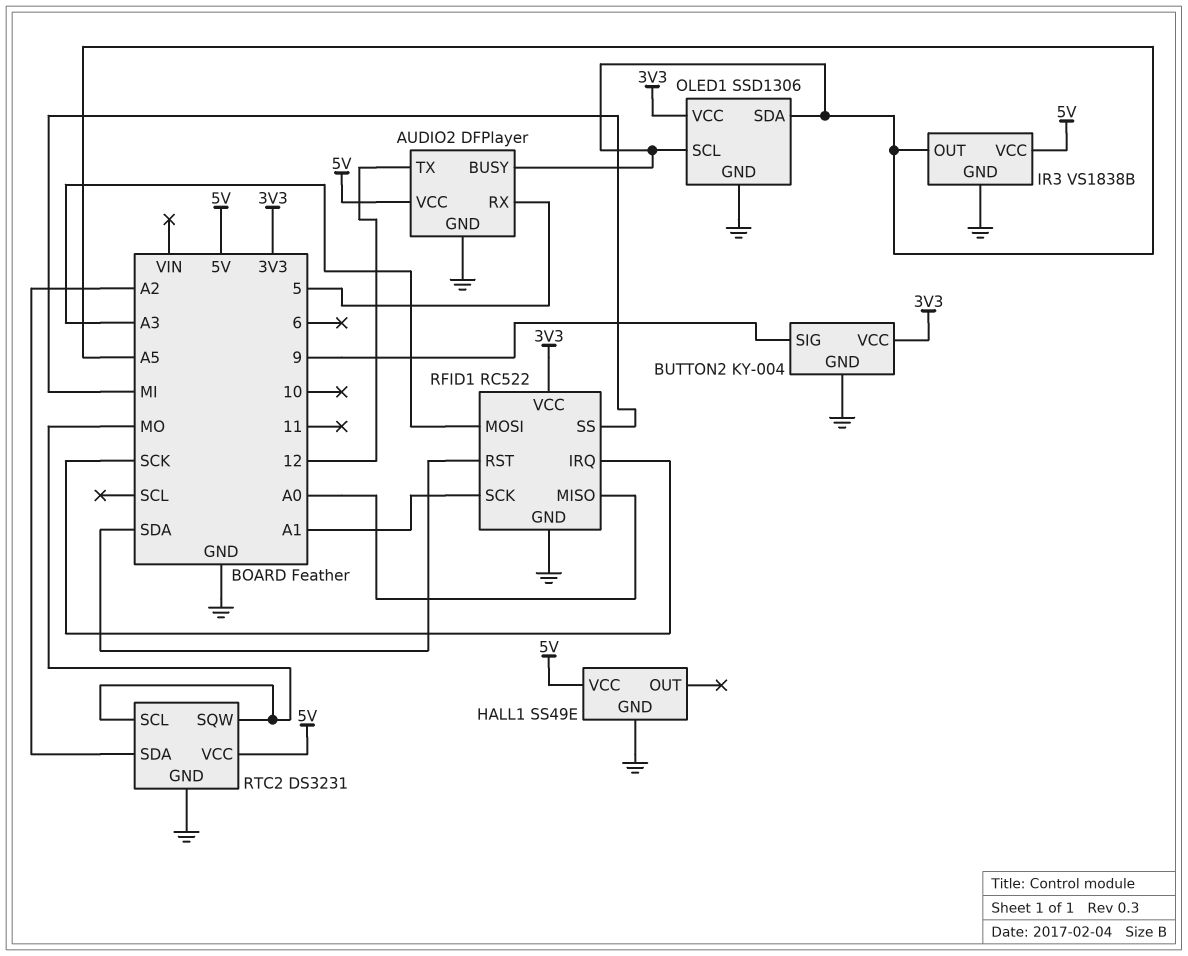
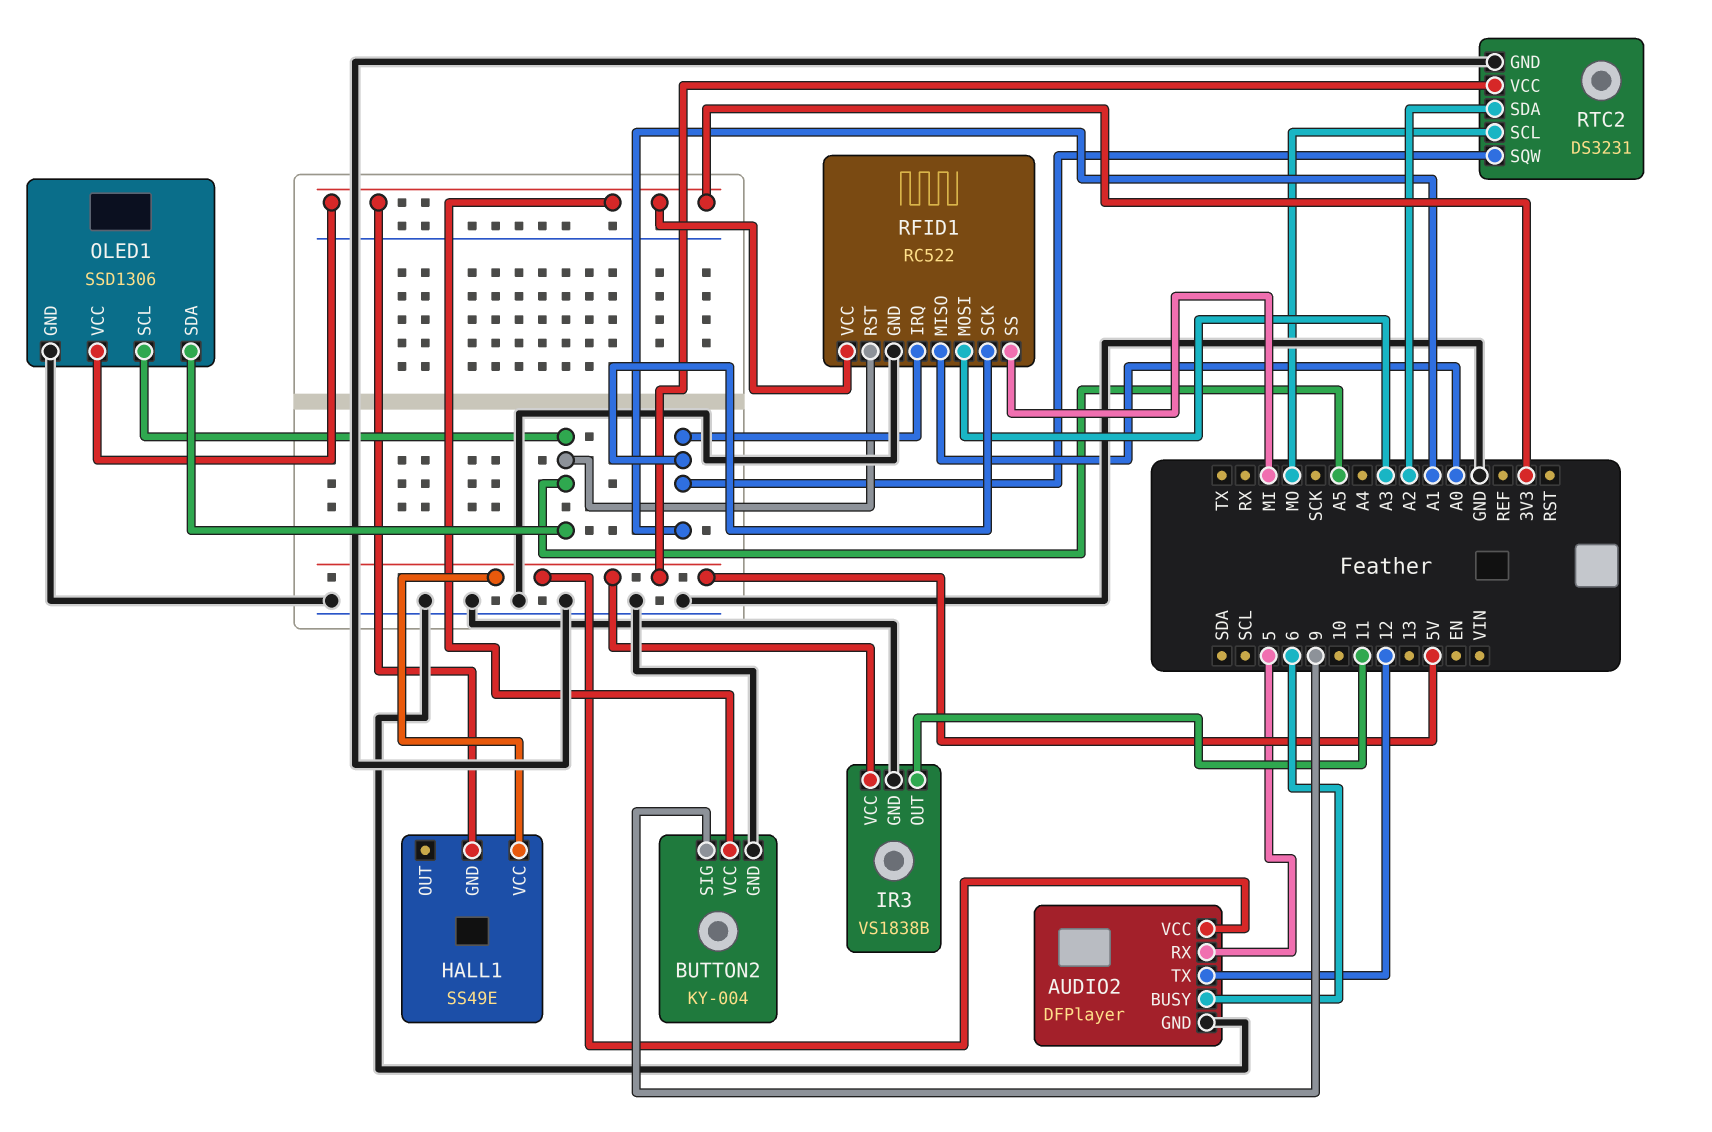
AUDIO2 pin BUSY: A5 -> 6
HALL1 pin GND: GND -> 3V3
IR3 pin OUT: A5 -> 11
RFID1 pin IRQ: SCK -> A1
RFID1 pin RST: SDA -> A5
RTC2 pin SQW: MO -> A1

